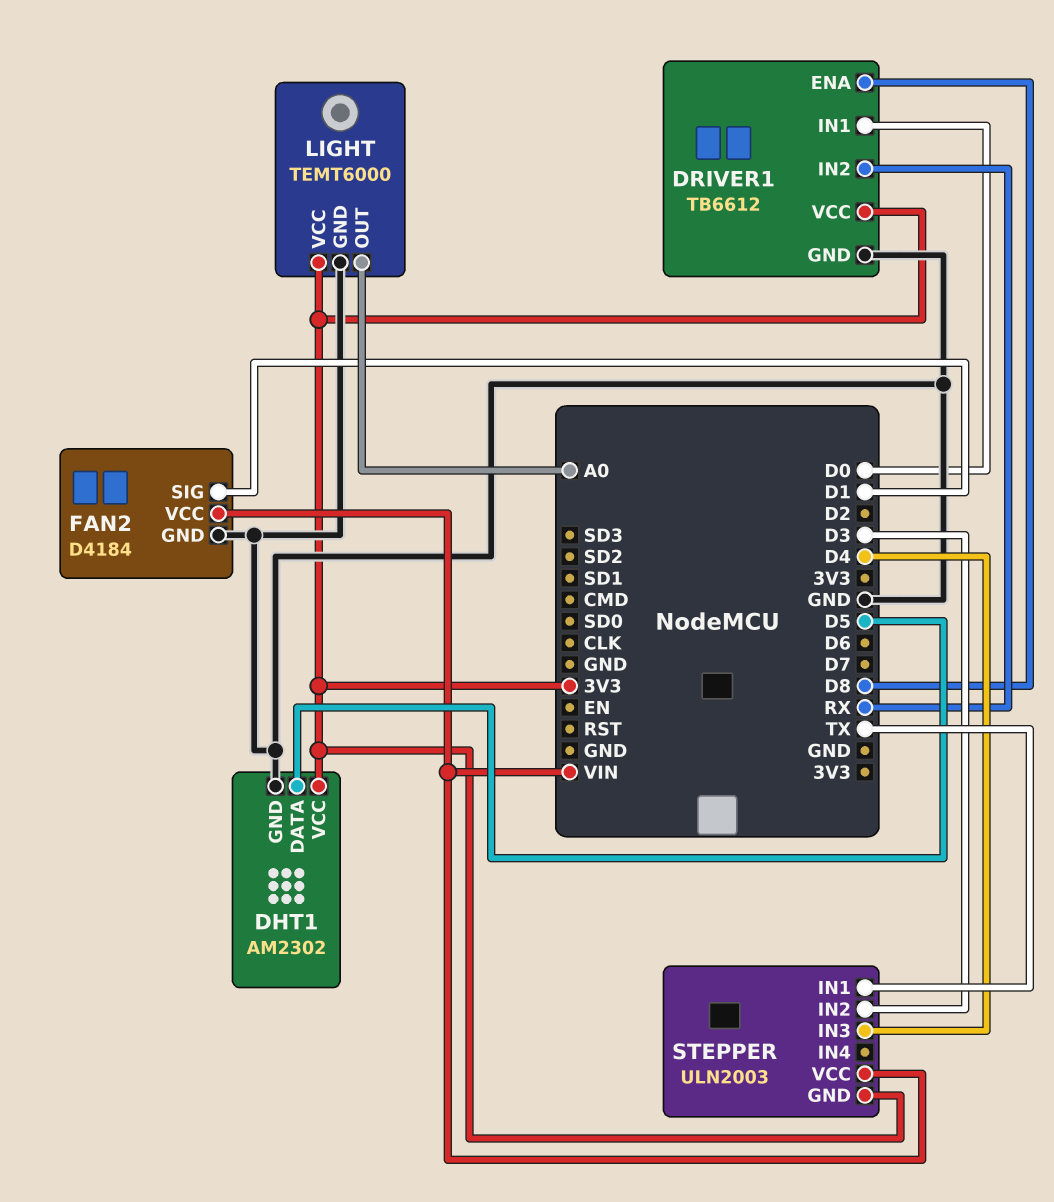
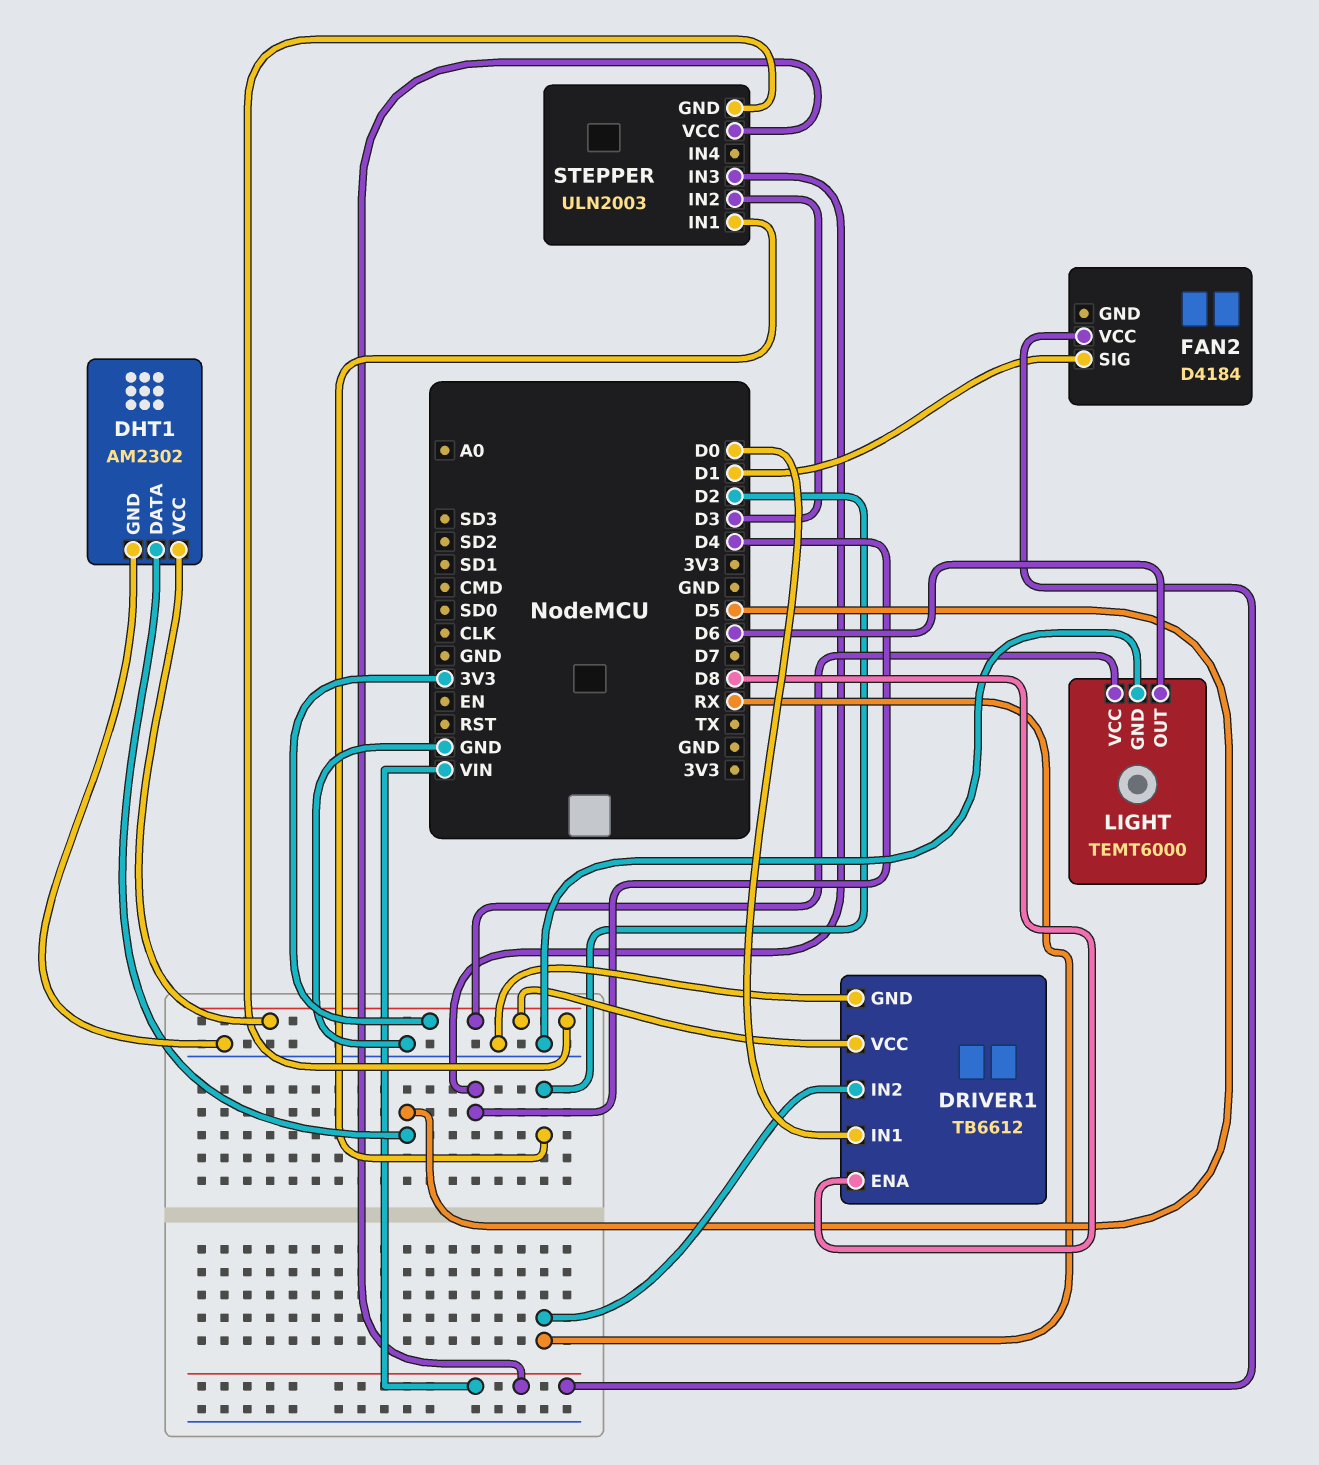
FAN2 pin GND: GND -> none
LIGHT pin OUT: A0 -> D6
STEPPER pin IN1: TX -> D2

